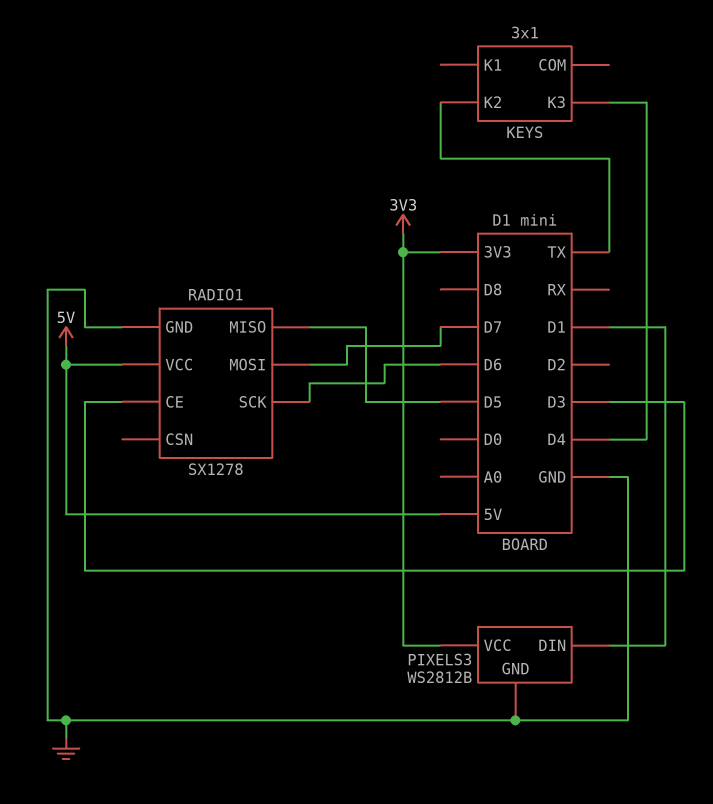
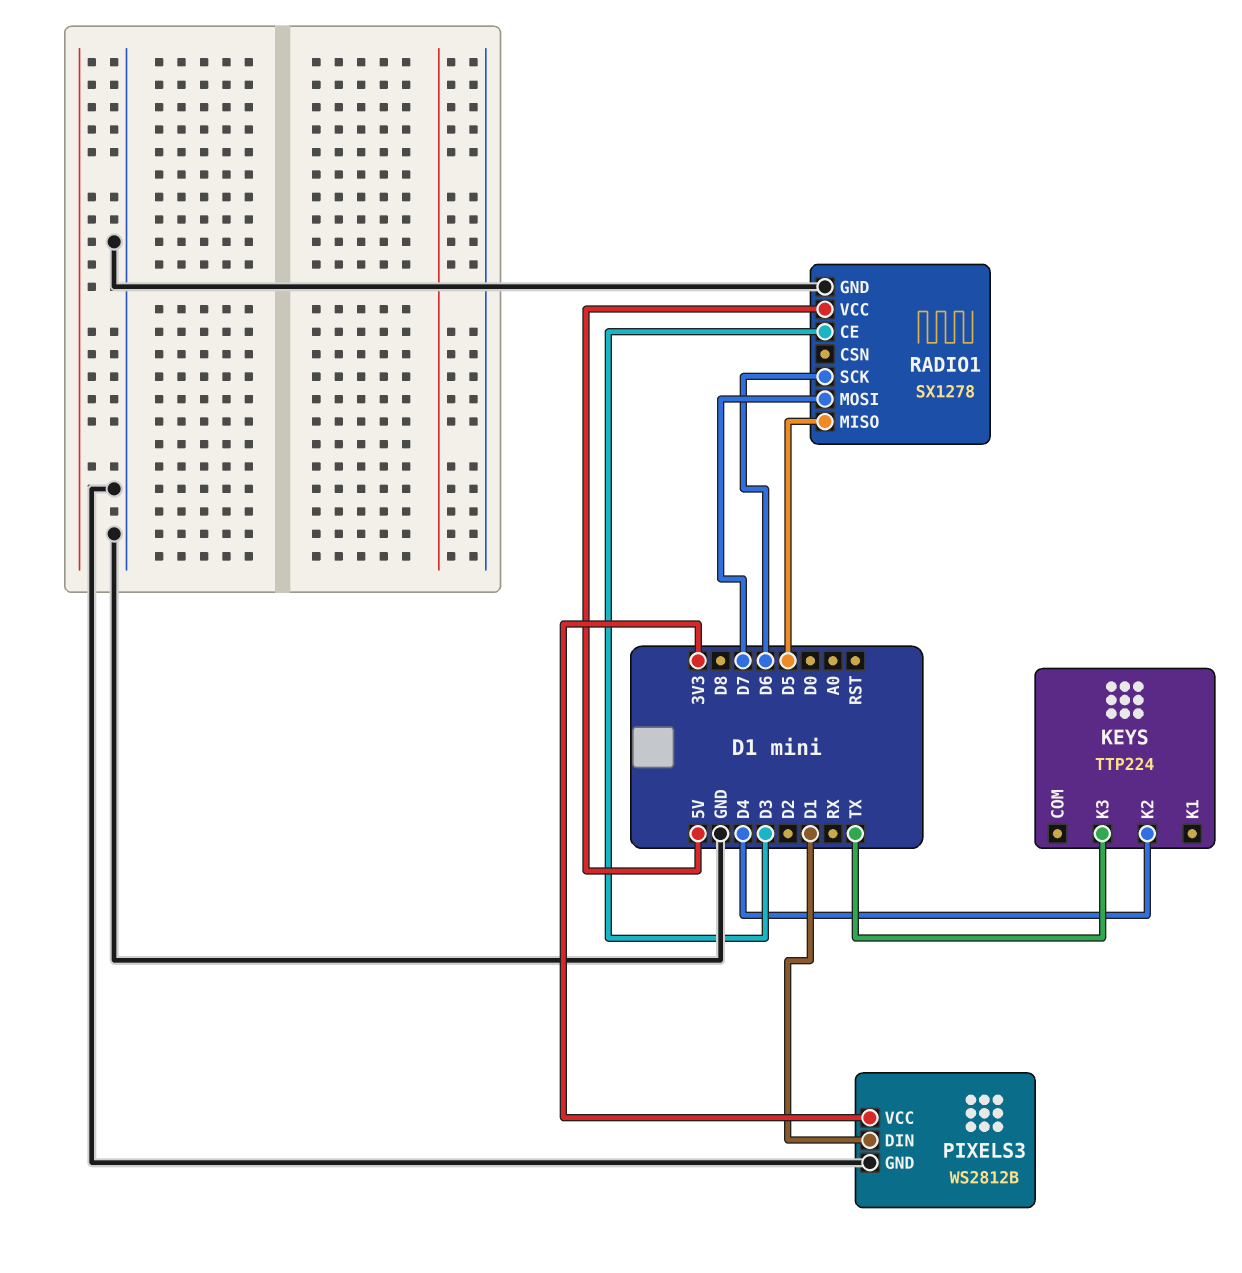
KEYS: 3x1 -> TTP224
KEYS pin K2: TX -> D4
KEYS pin K3: D4 -> TX

